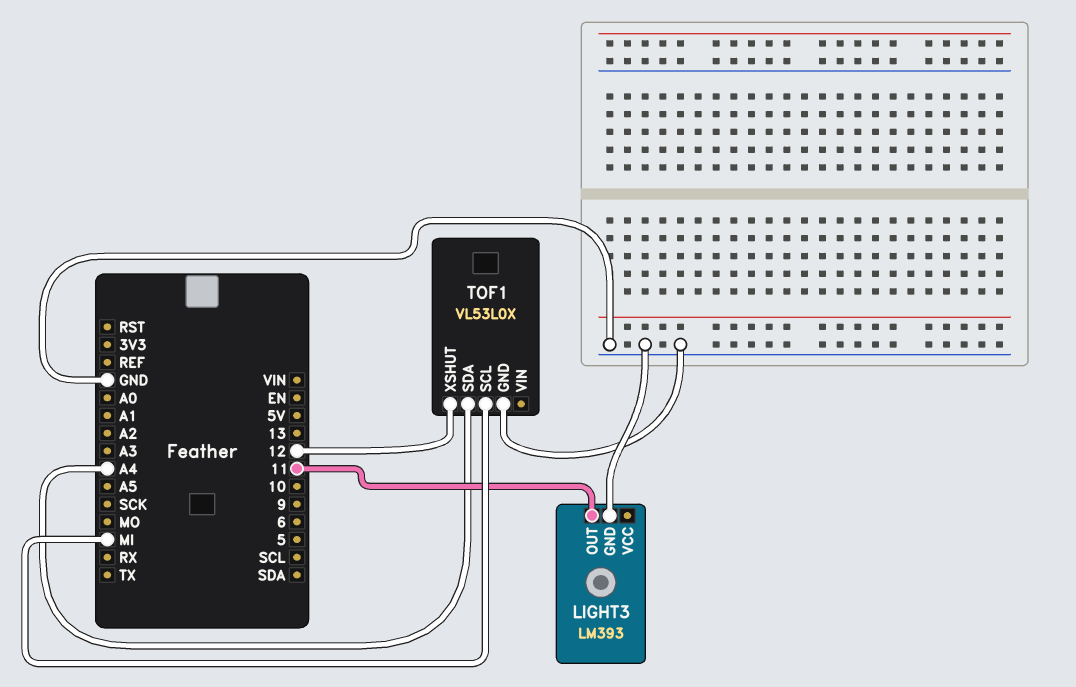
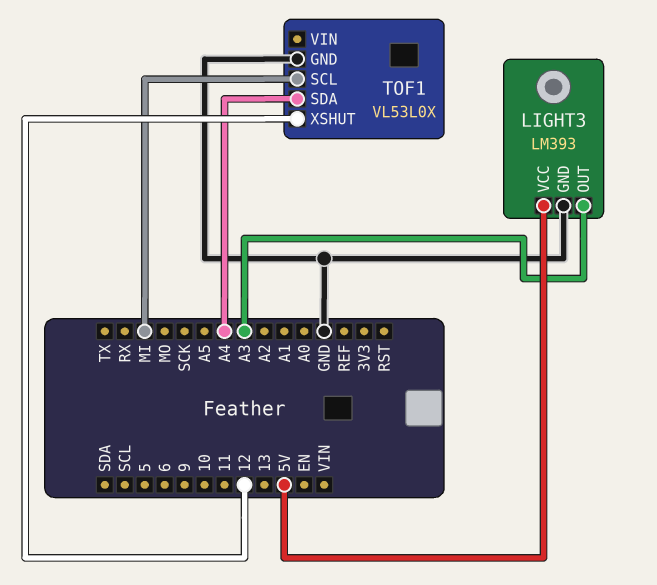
LIGHT3 pin OUT: 11 -> A3
LIGHT3 pin VCC: none -> 5V

